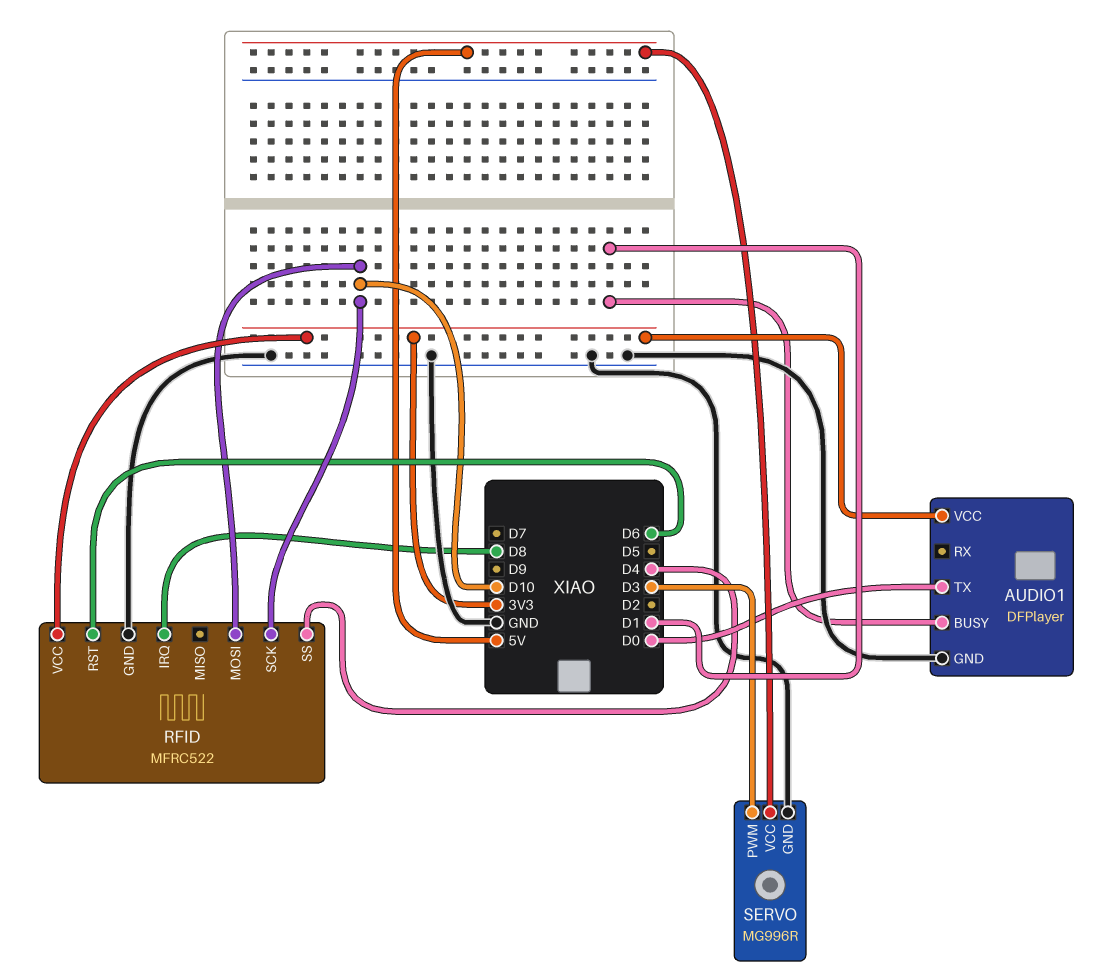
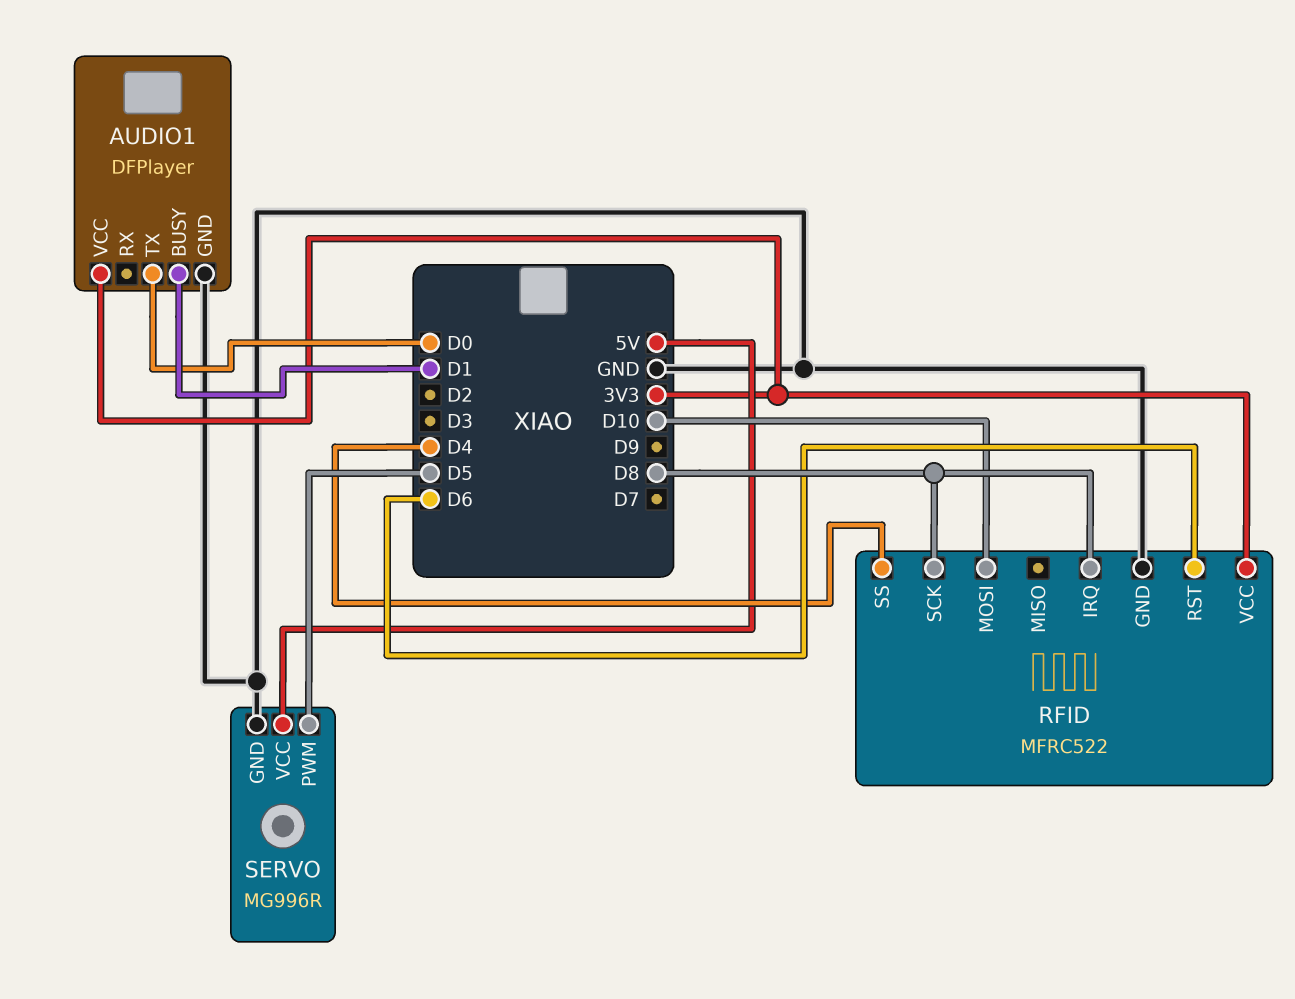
RFID pin SCK: D10 -> D8
SERVO pin PWM: D3 -> D5

